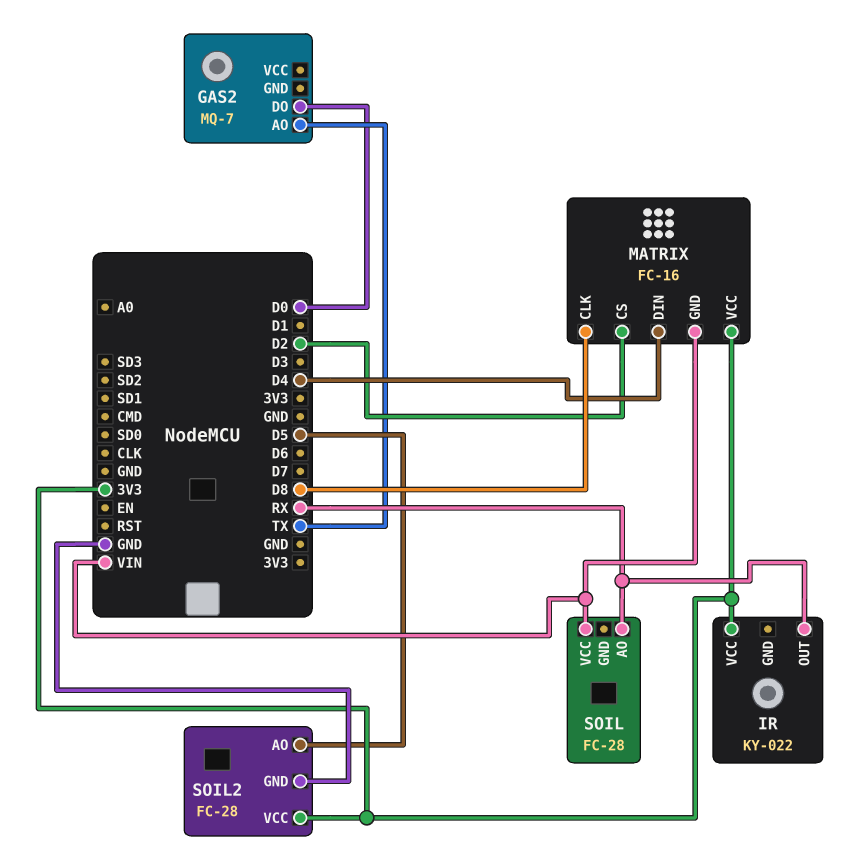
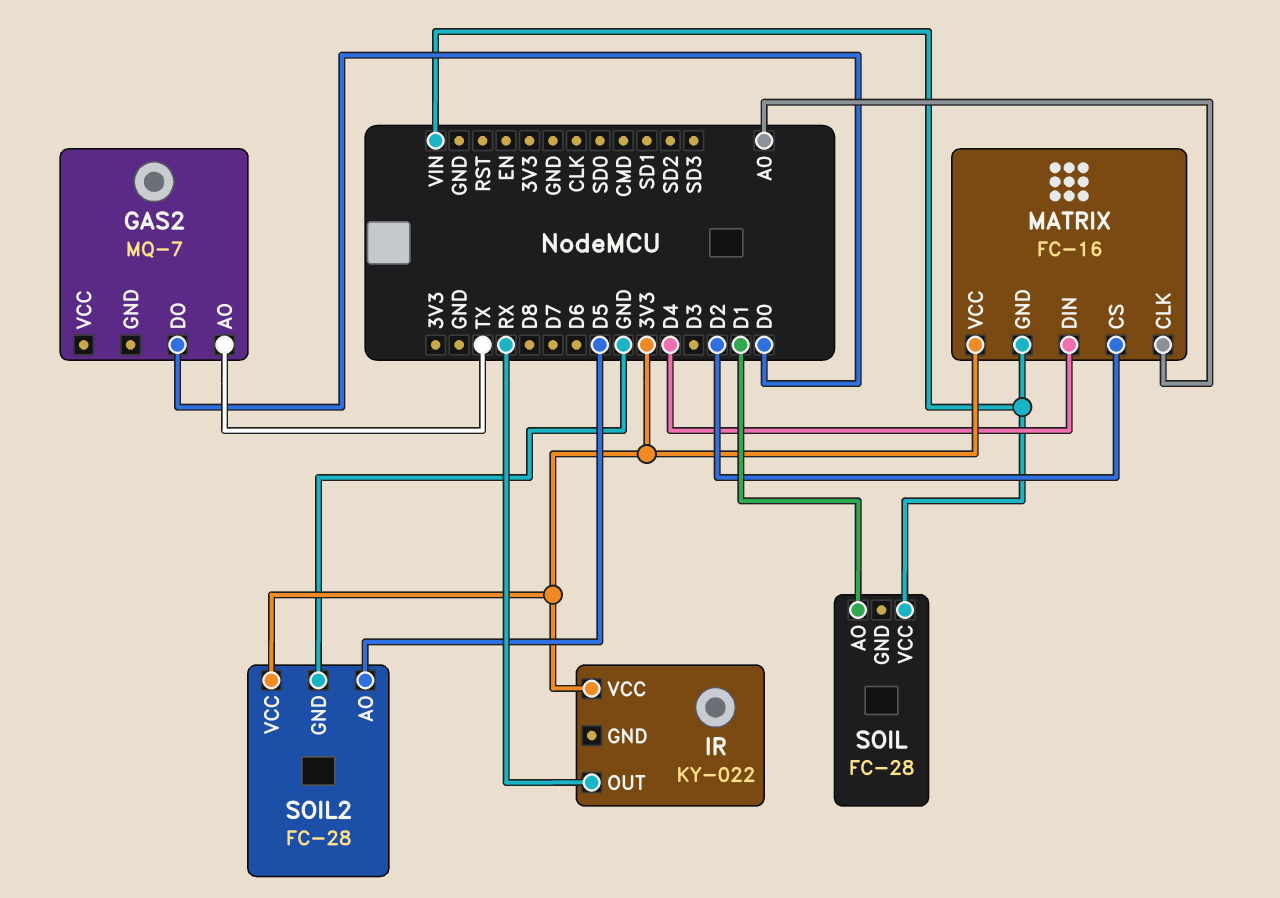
MATRIX pin CLK: D8 -> A0
SOIL pin AO: RX -> D1

